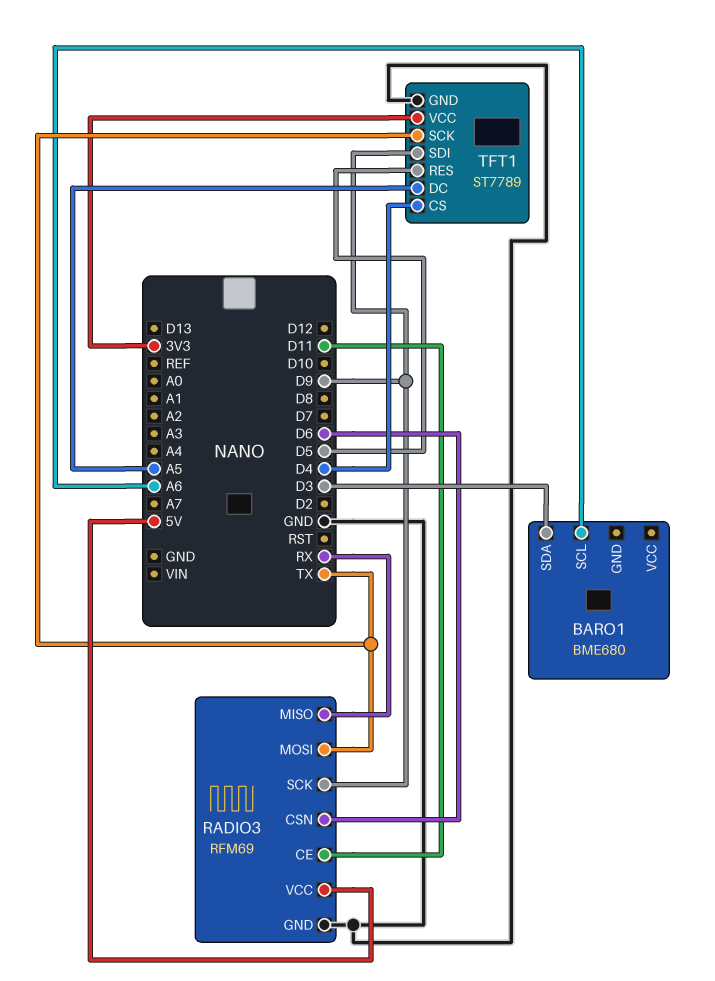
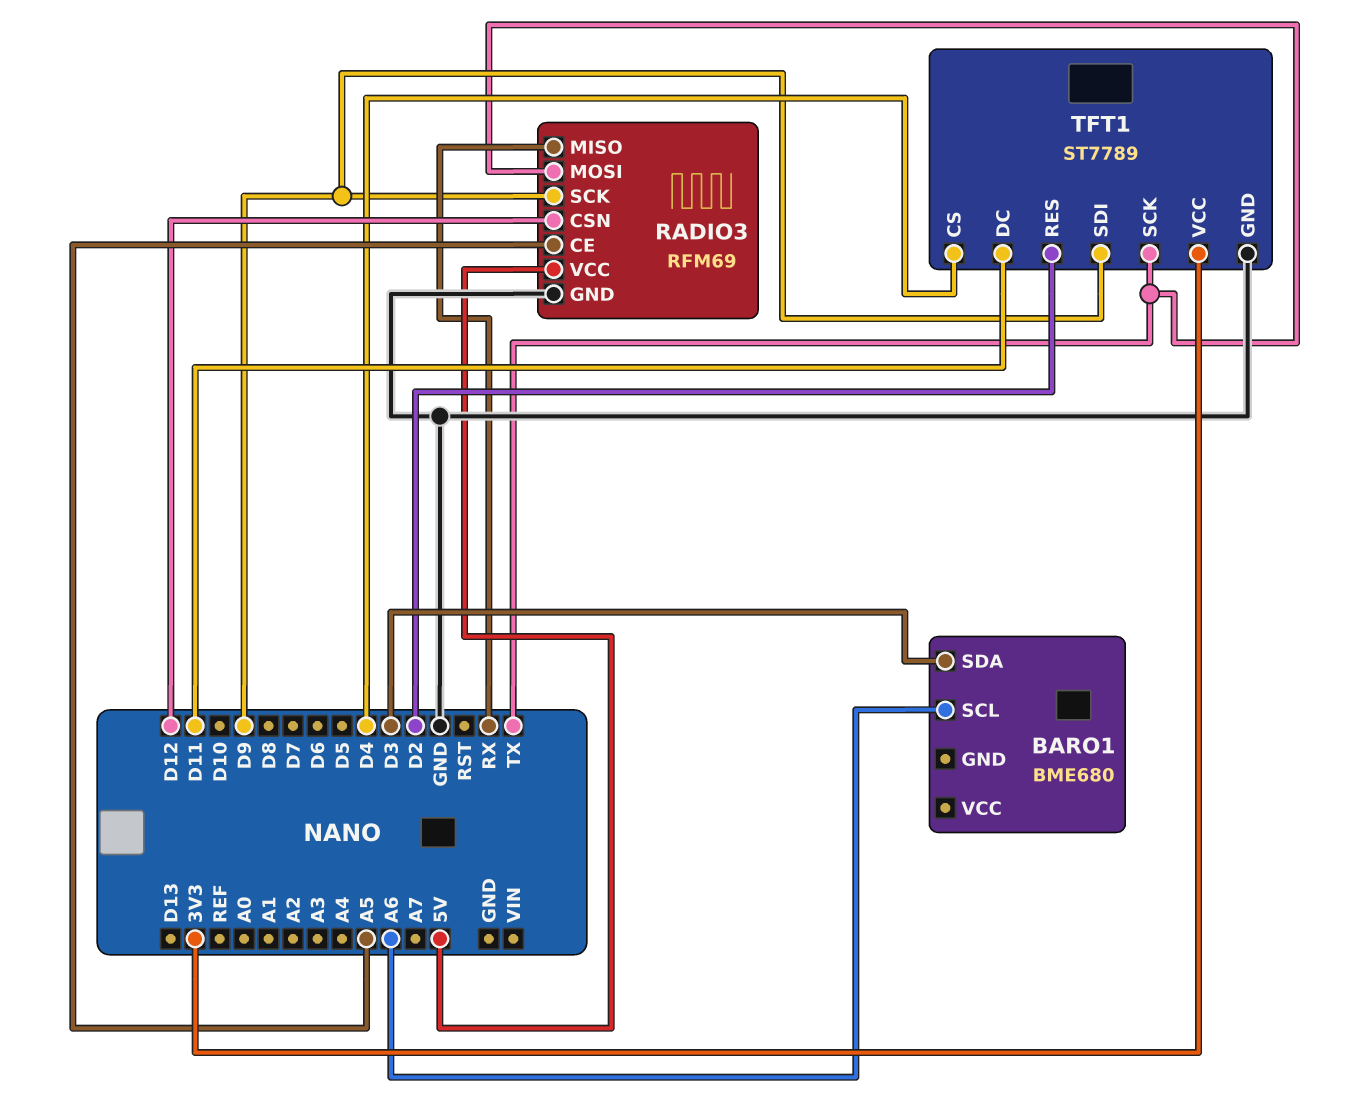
RADIO3 pin CE: D11 -> A5
RADIO3 pin CSN: D6 -> D12
TFT1 pin DC: A5 -> D11
TFT1 pin RES: D5 -> D2

